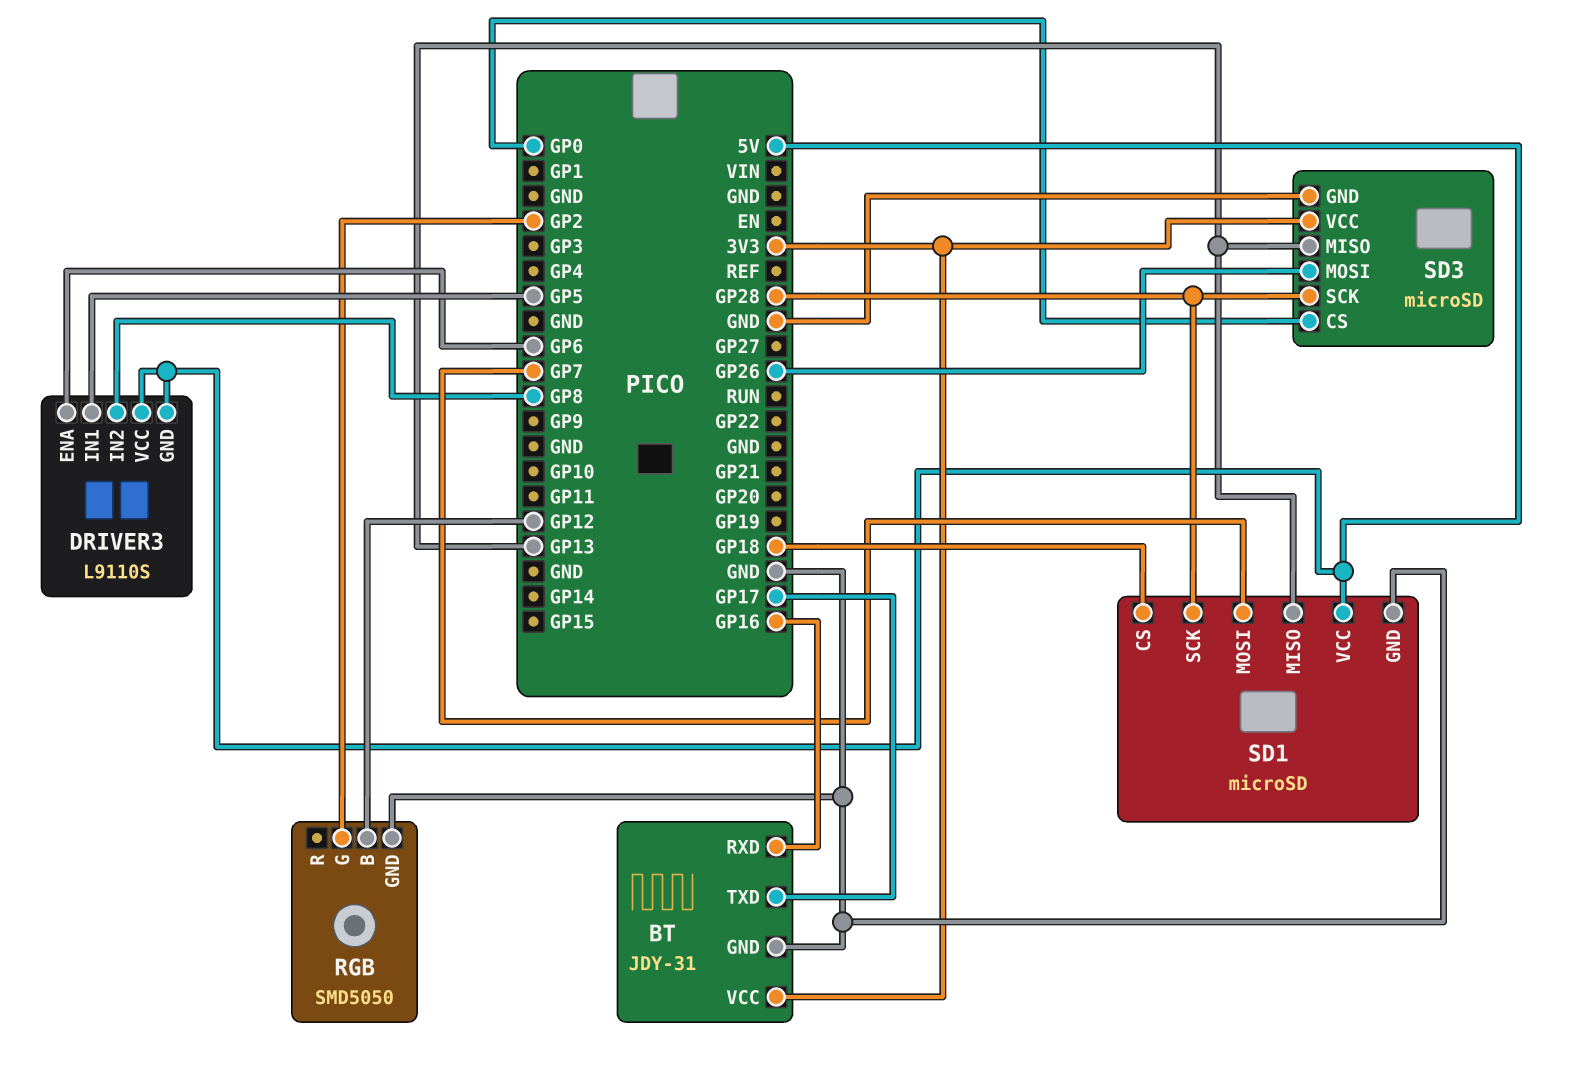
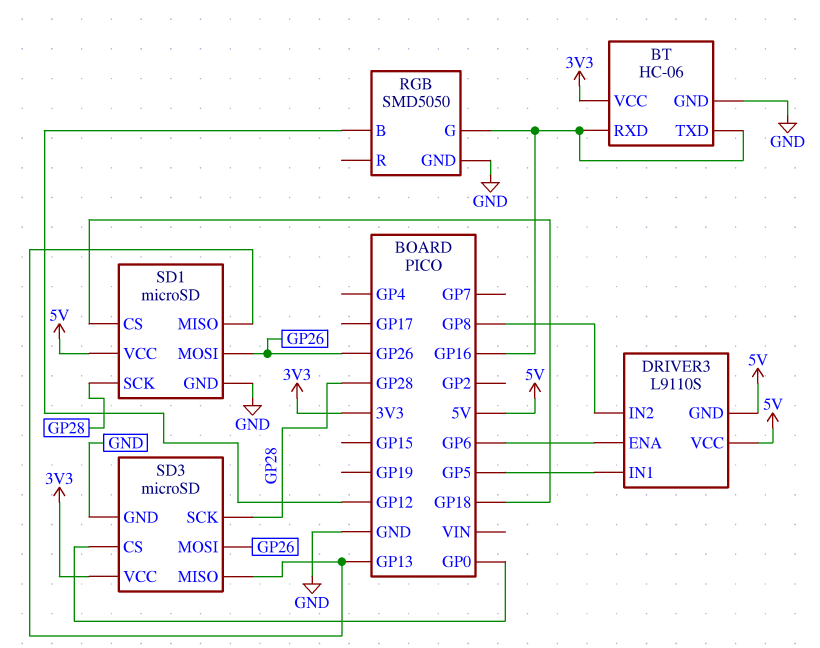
BT: JDY-31 -> HC-06
BT pin TXD: GP17 -> GP16
RGB pin G: GP2 -> GP16
SD1 pin MOSI: GP7 -> GP26

